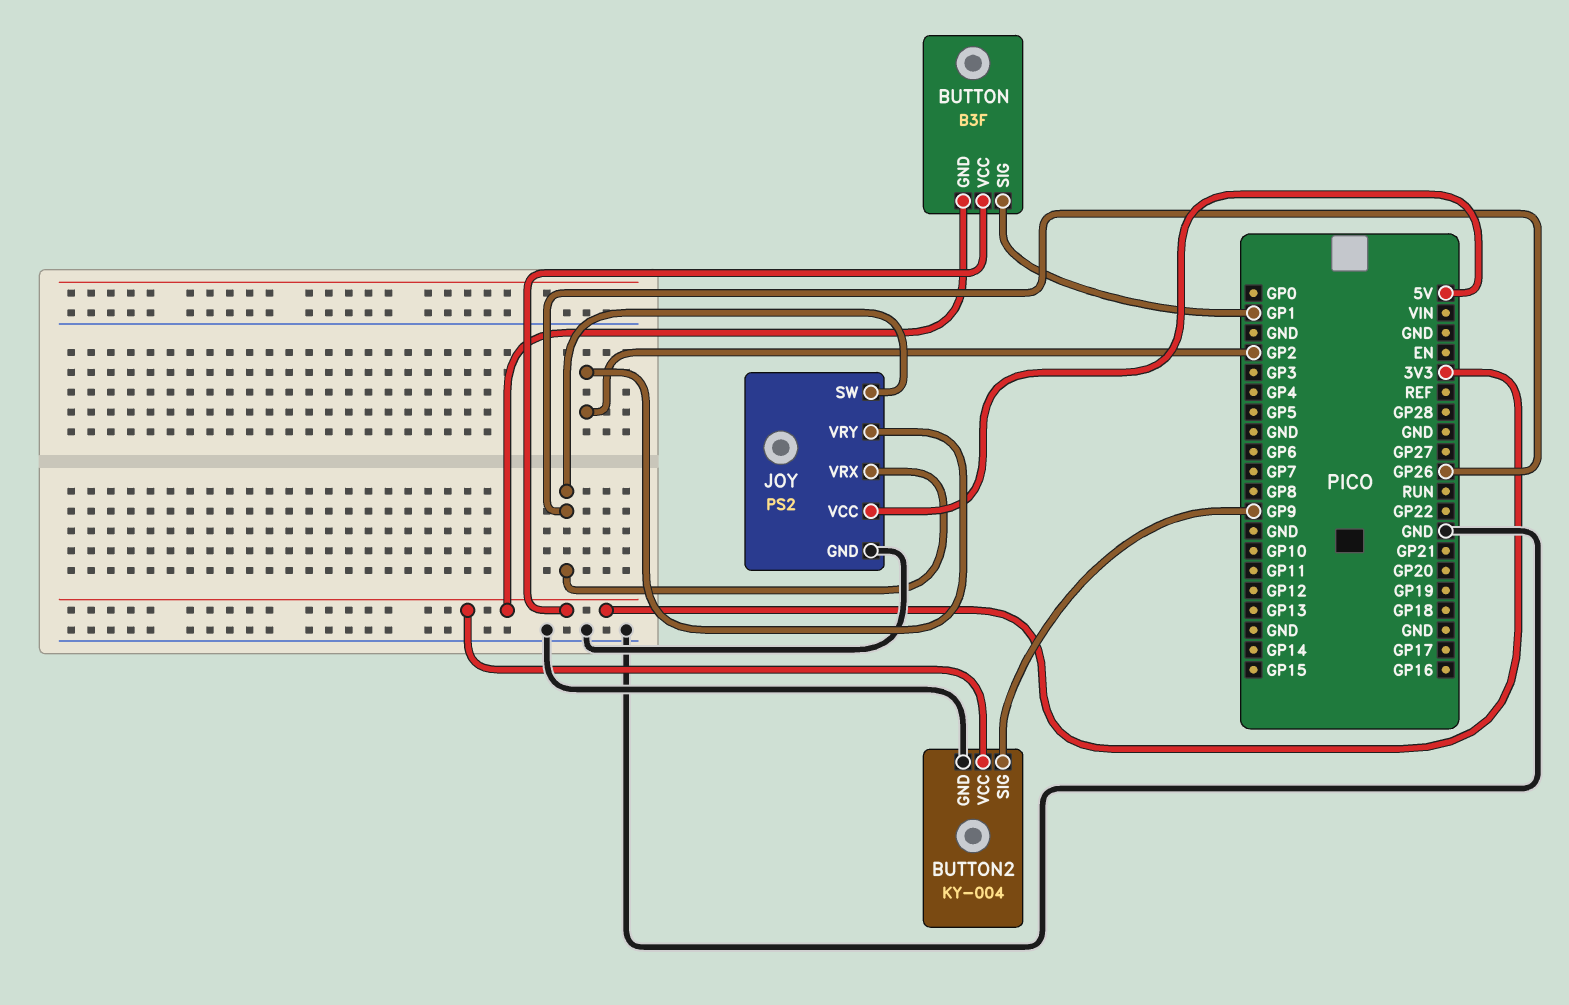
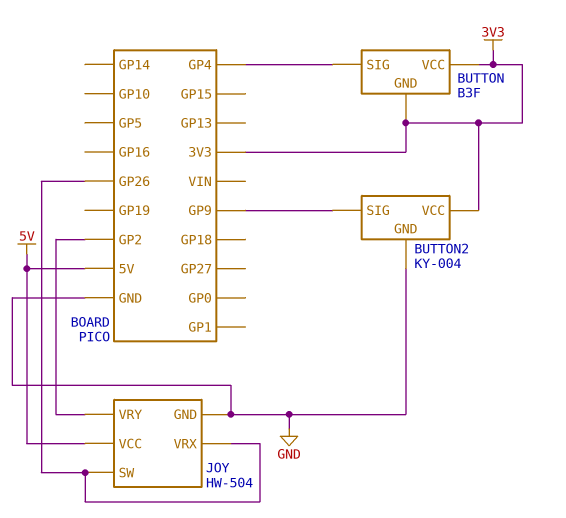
BUTTON pin SIG: GP1 -> GP4
JOY: PS2 -> HW-504

